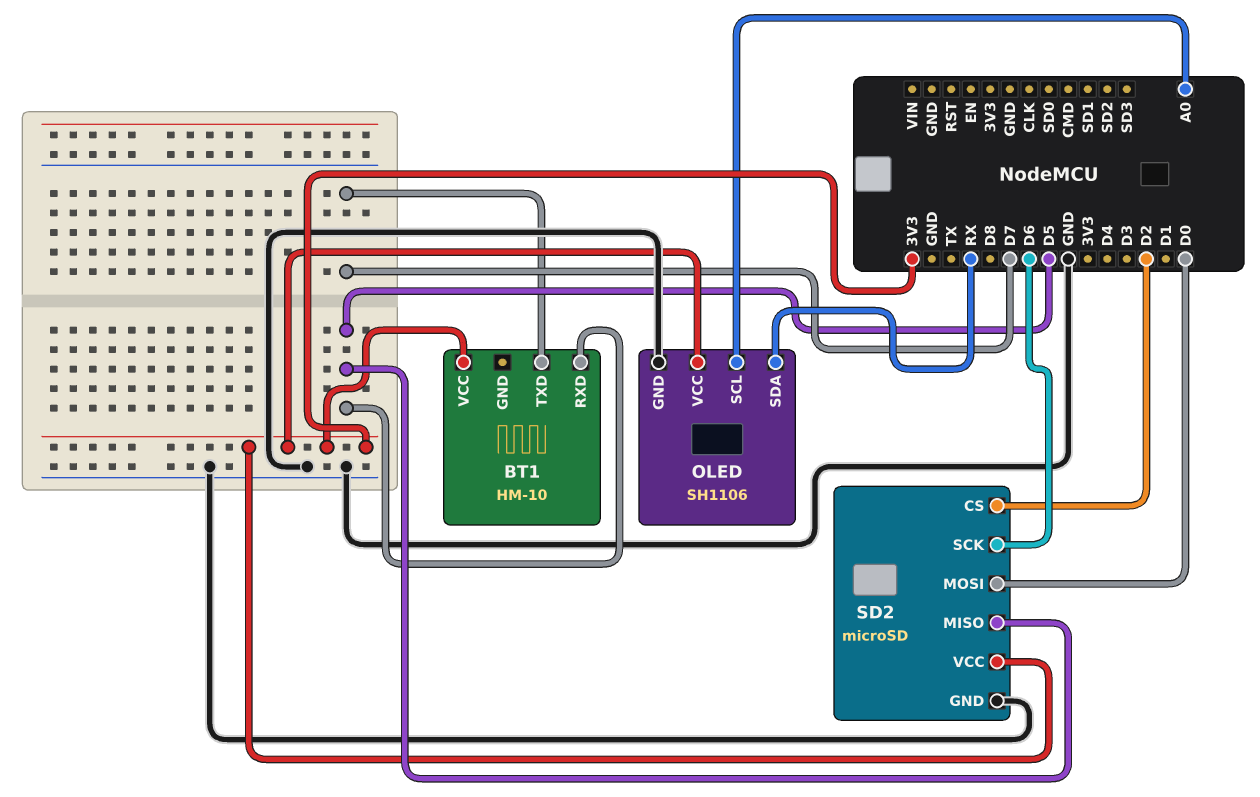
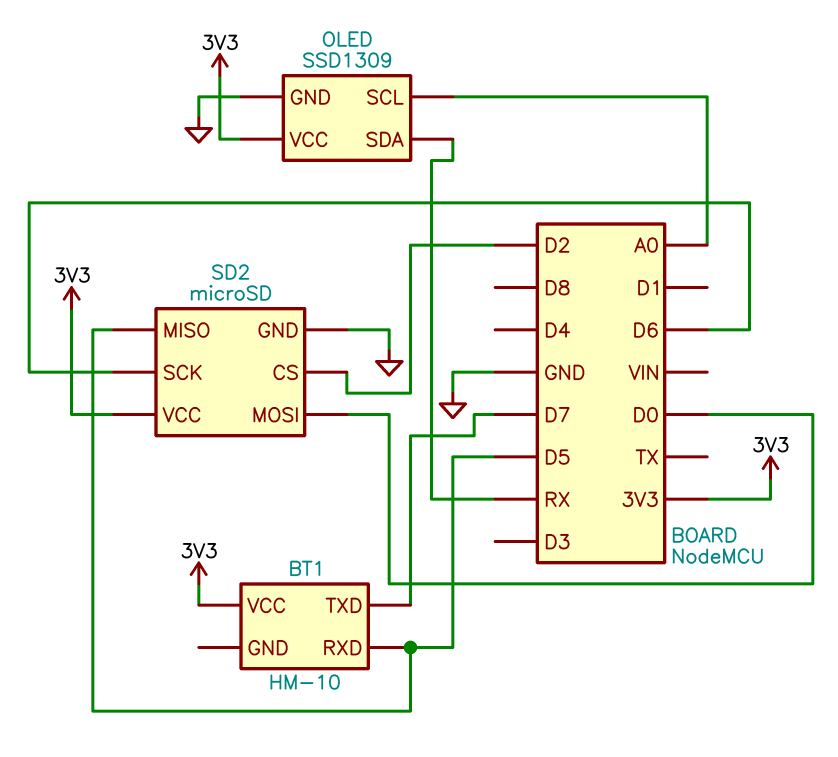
OLED: SH1106 -> SSD1309

